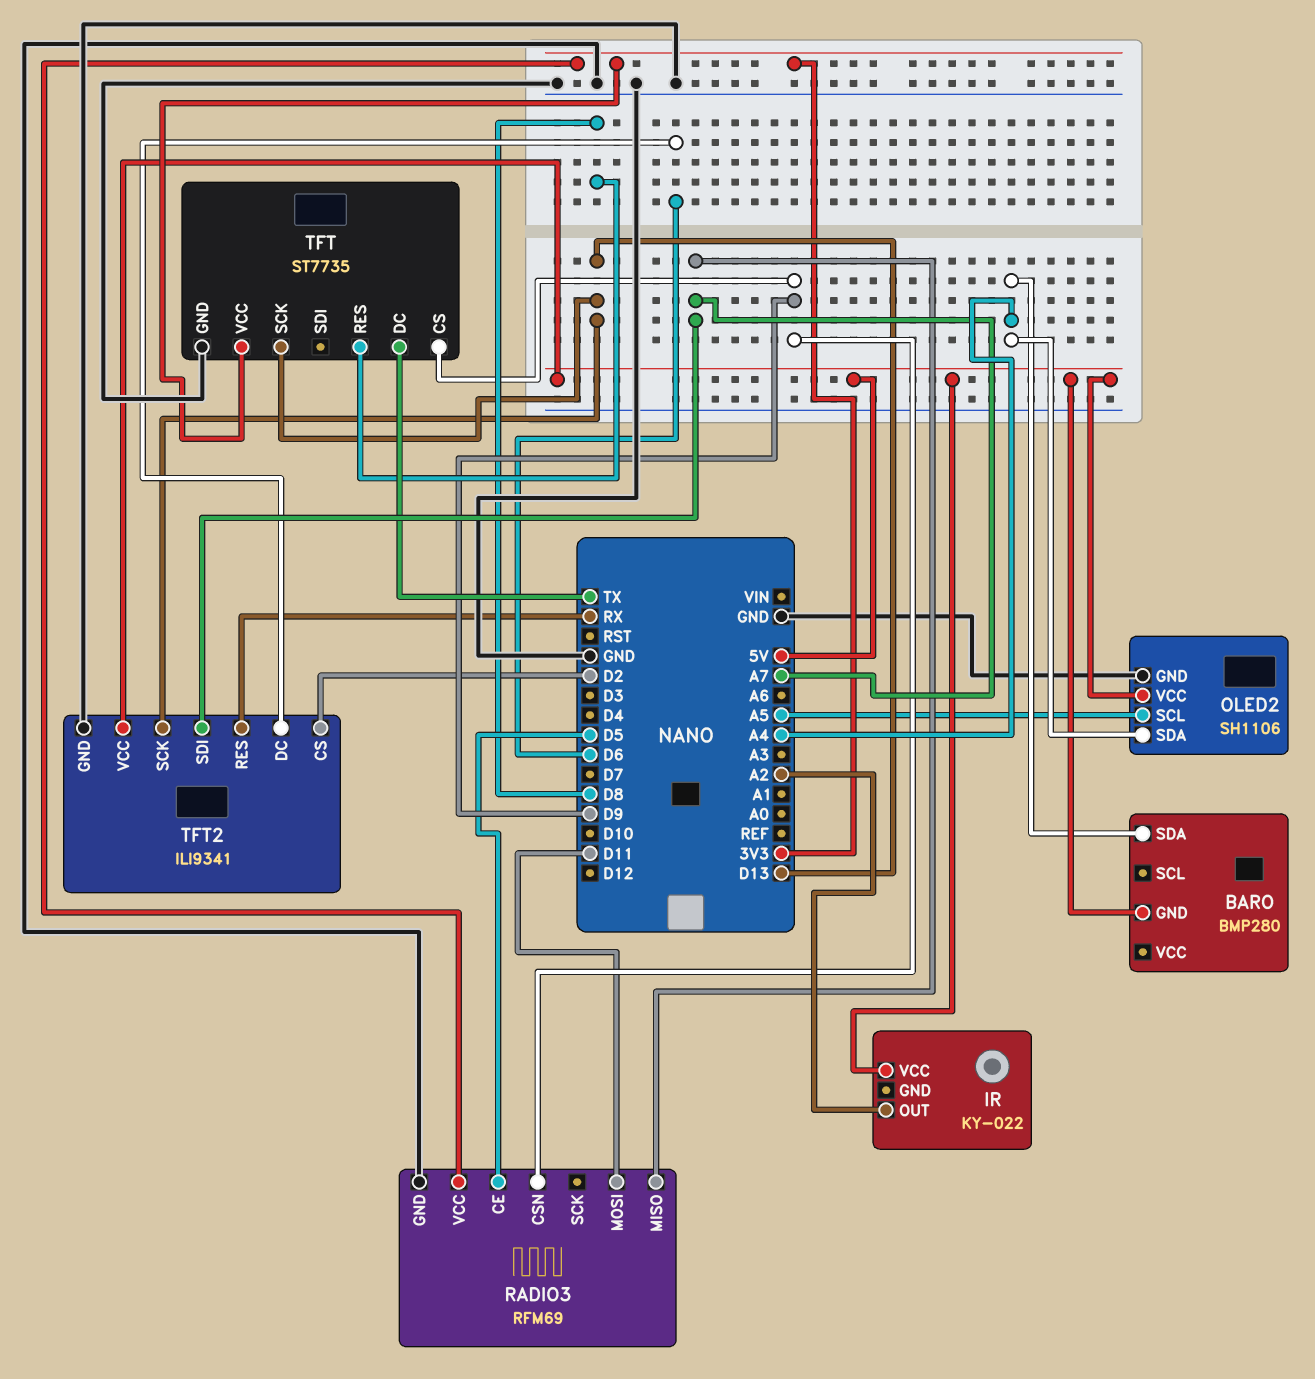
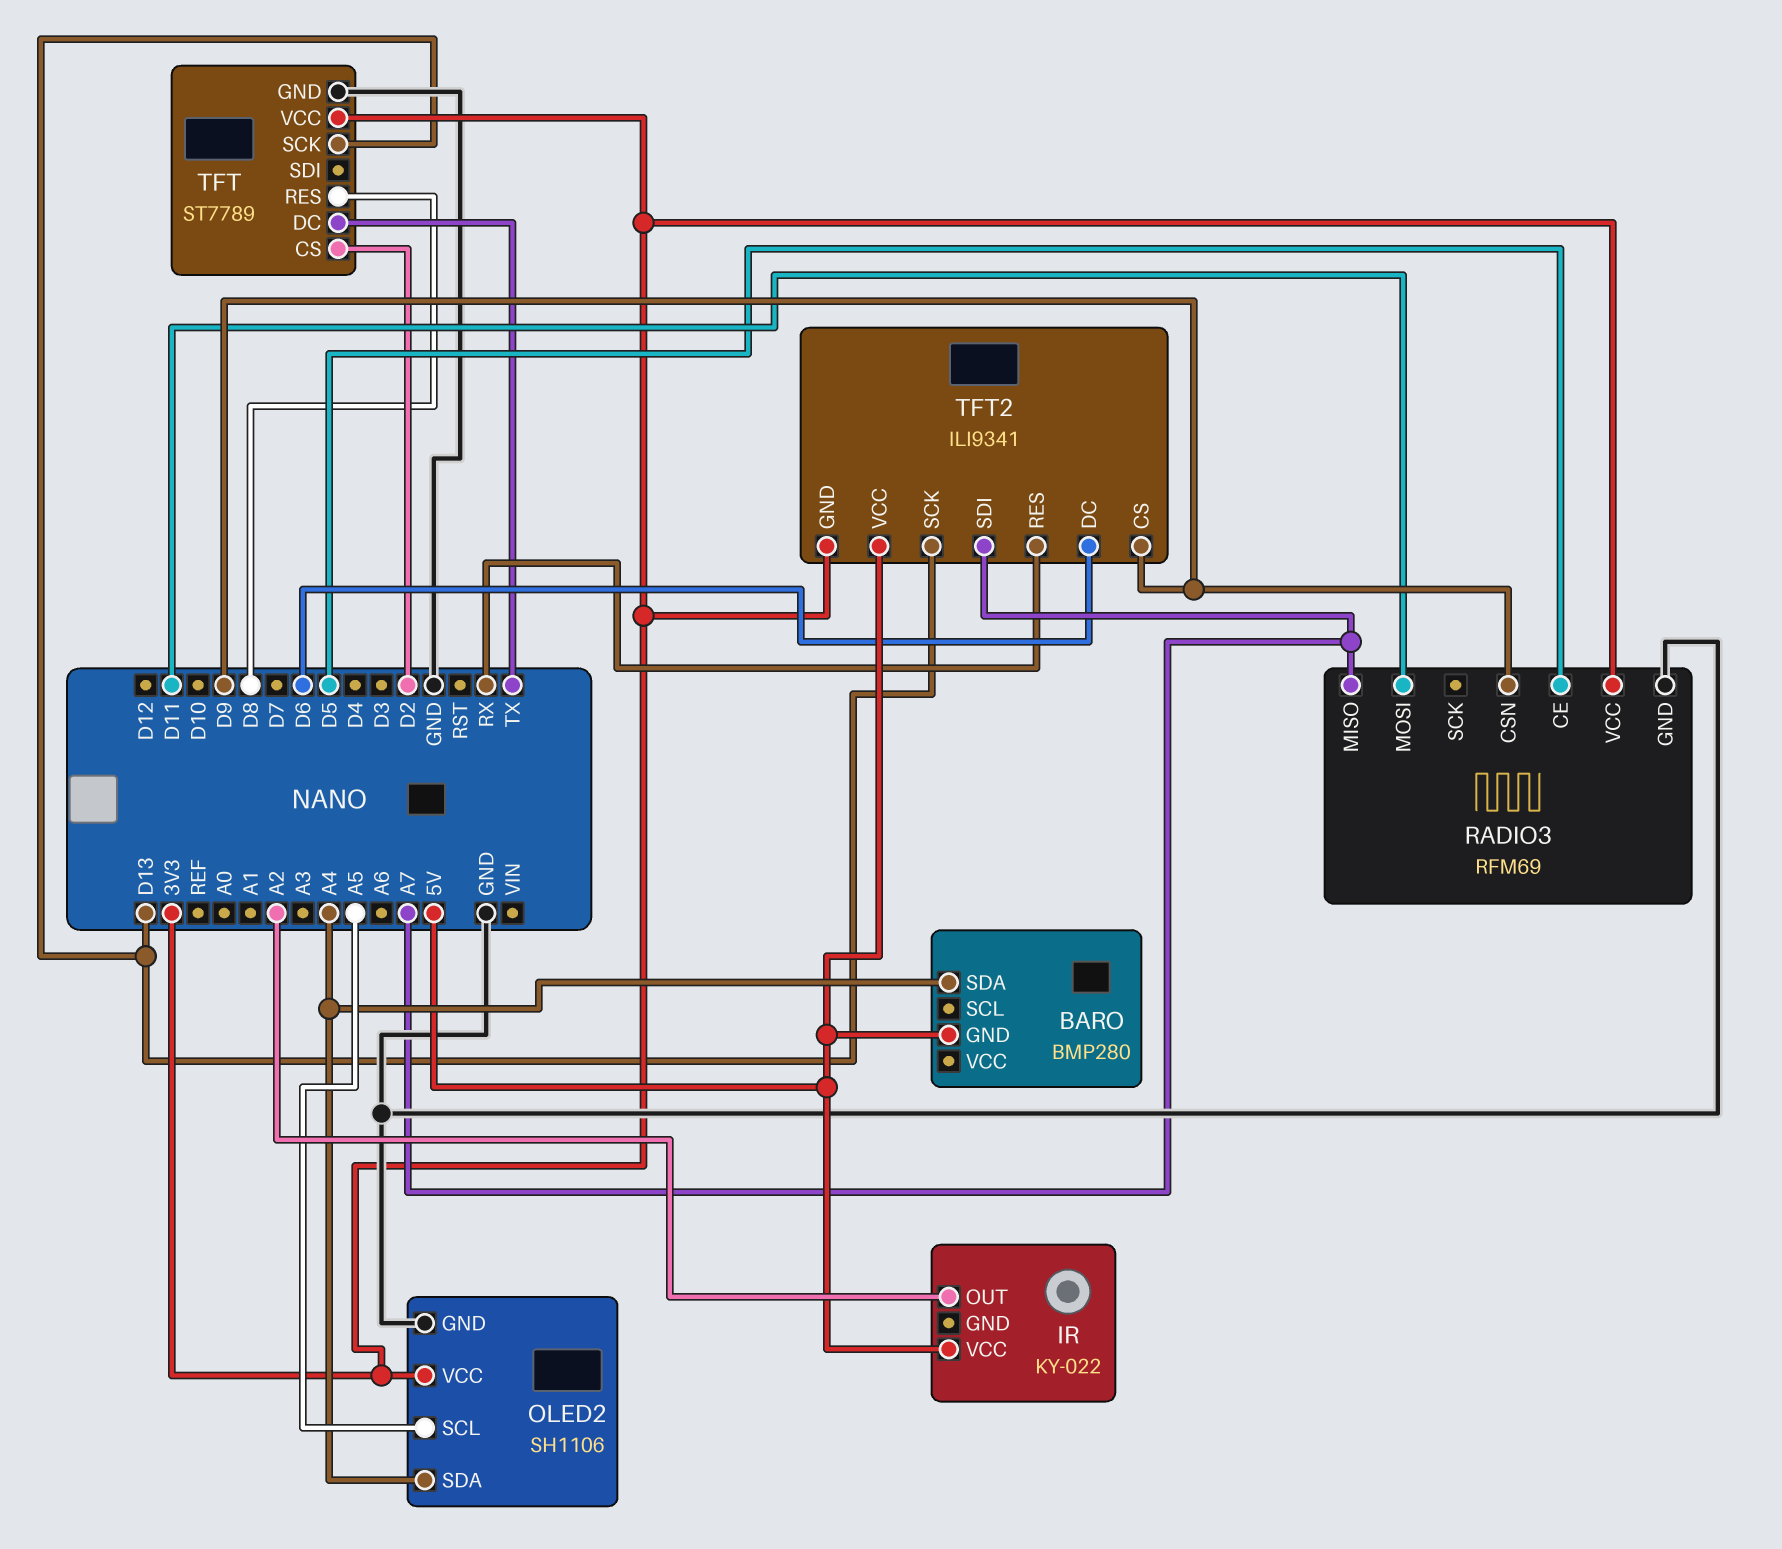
OLED2 pin VCC: 5V -> 3V3
TFT: ST7735 -> ST7789
TFT pin CS: D9 -> D2
TFT2 pin CS: D2 -> D9
TFT2 pin GND: GND -> 3V3

